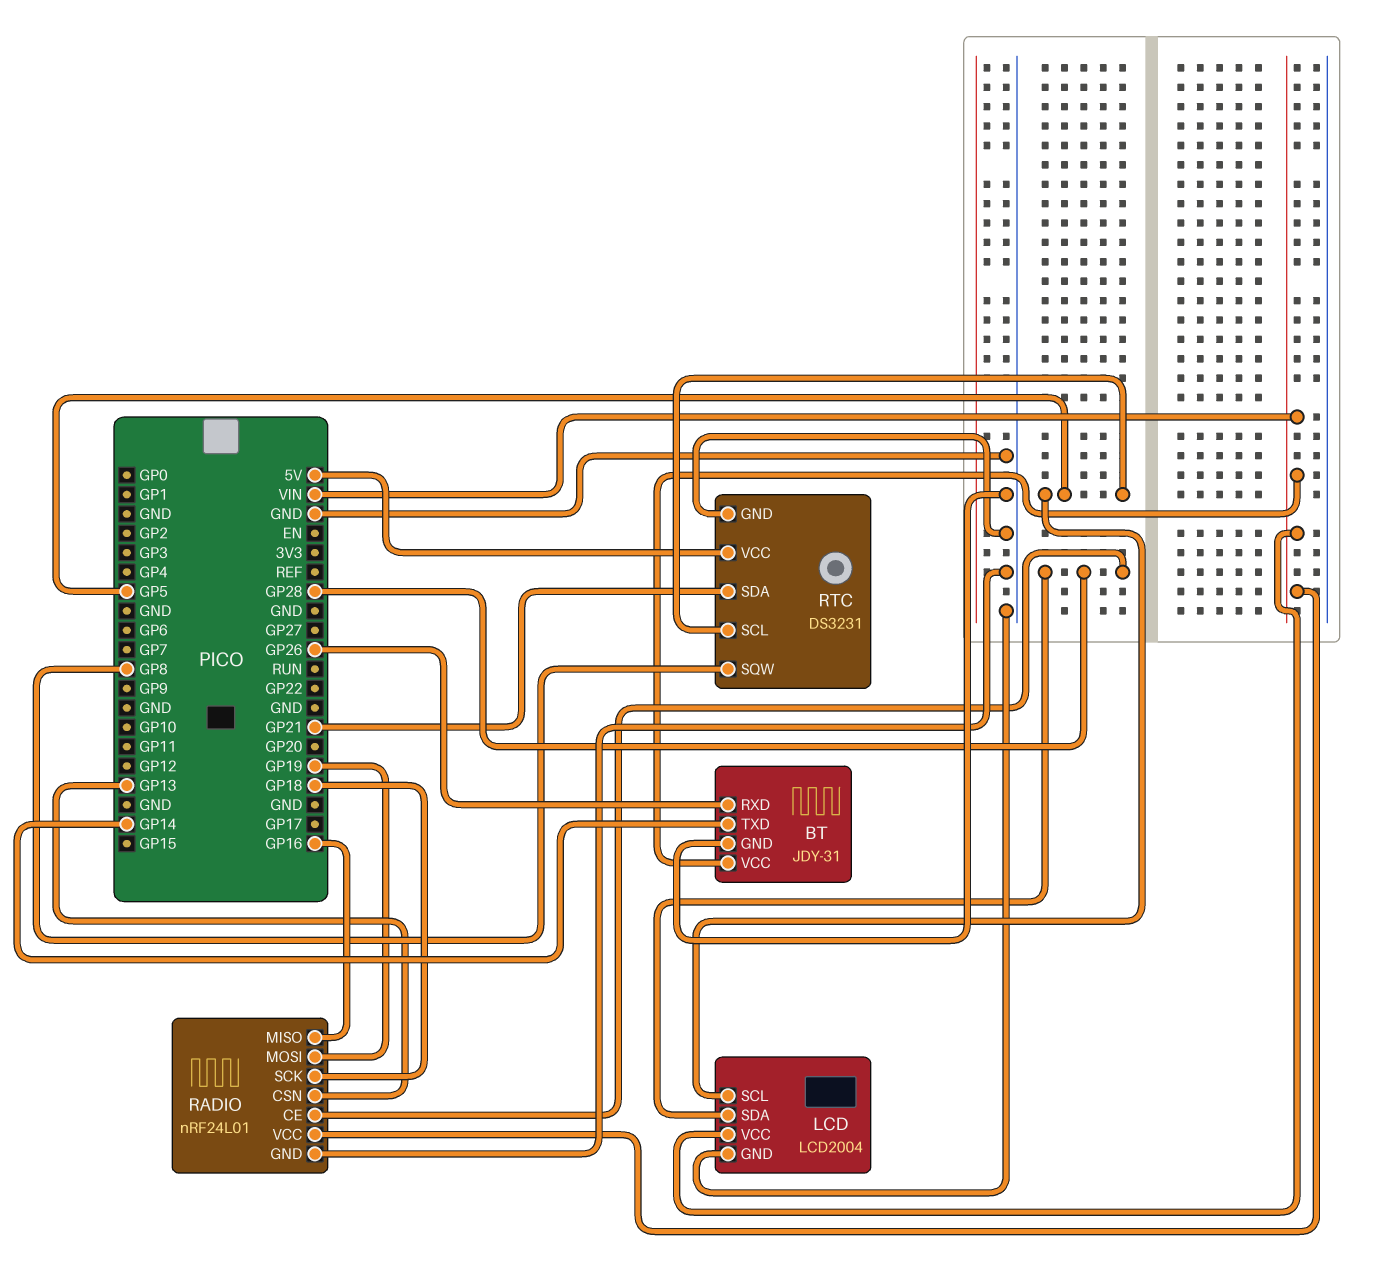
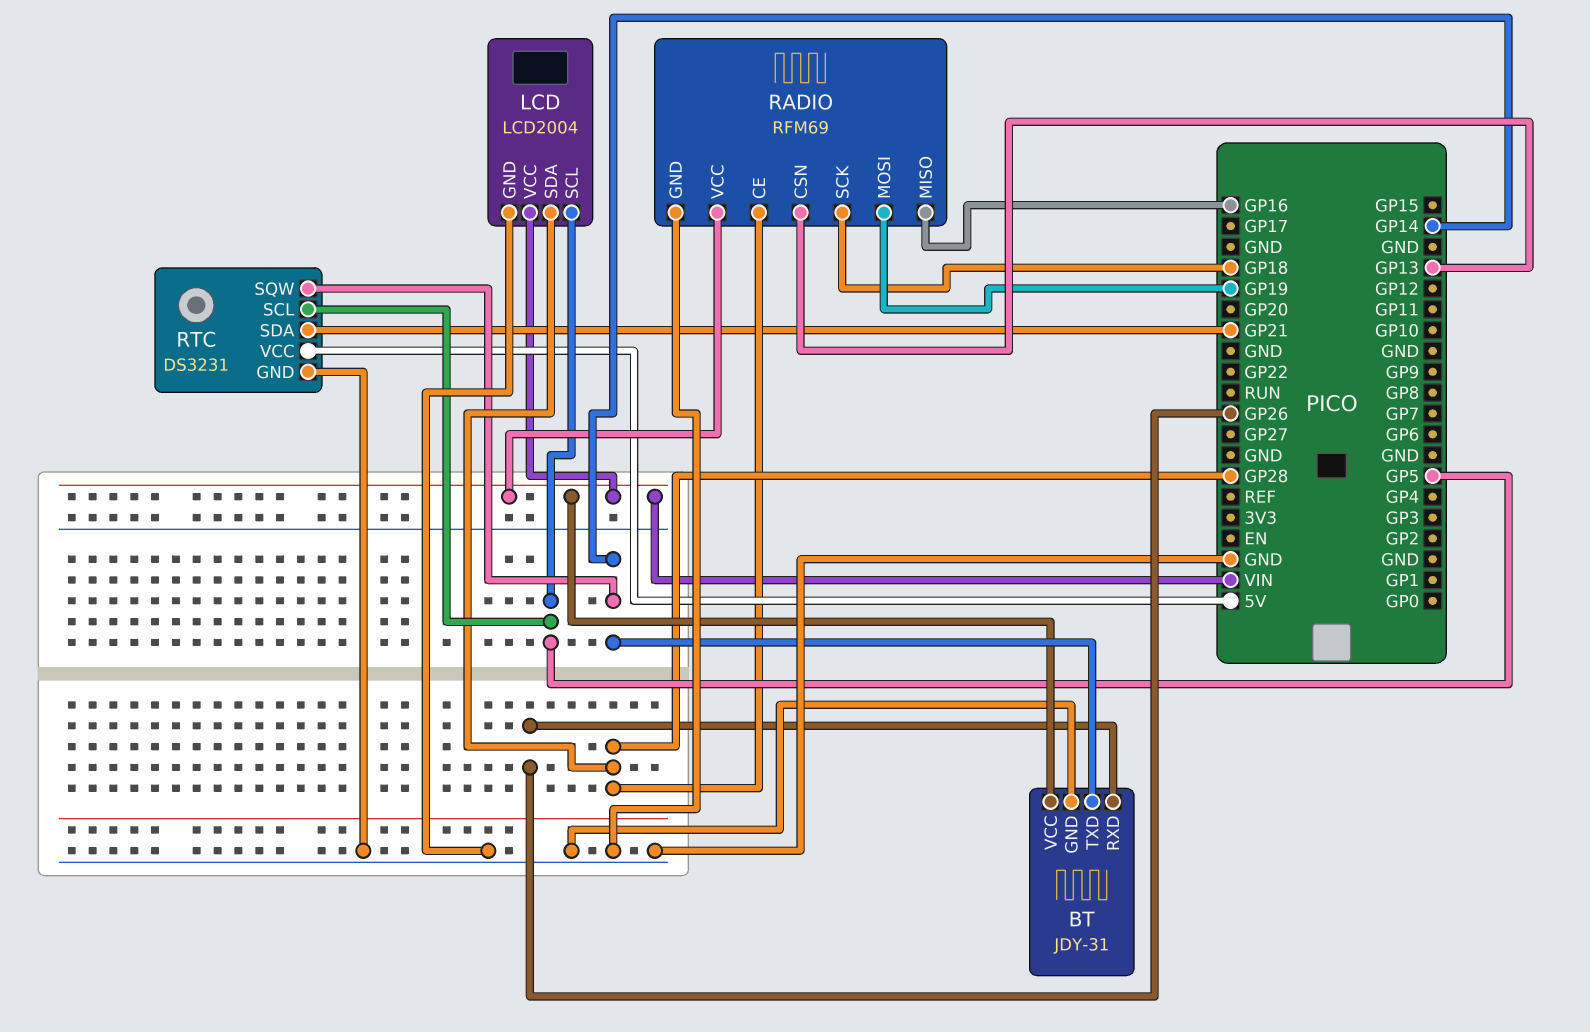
RADIO: nRF24L01 -> RFM69
RTC pin SQW: GP8 -> GP14

